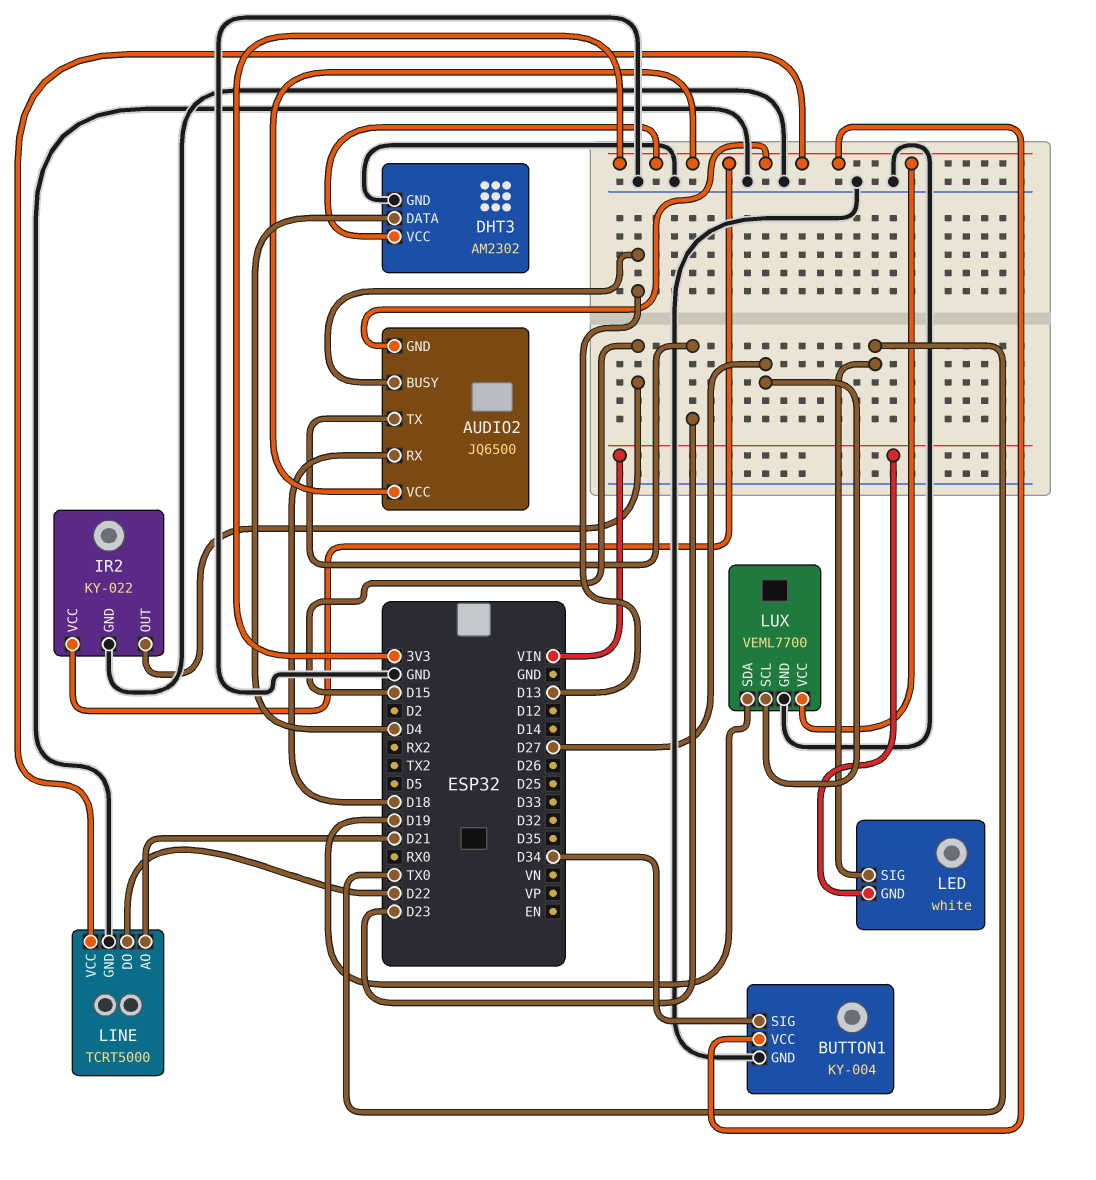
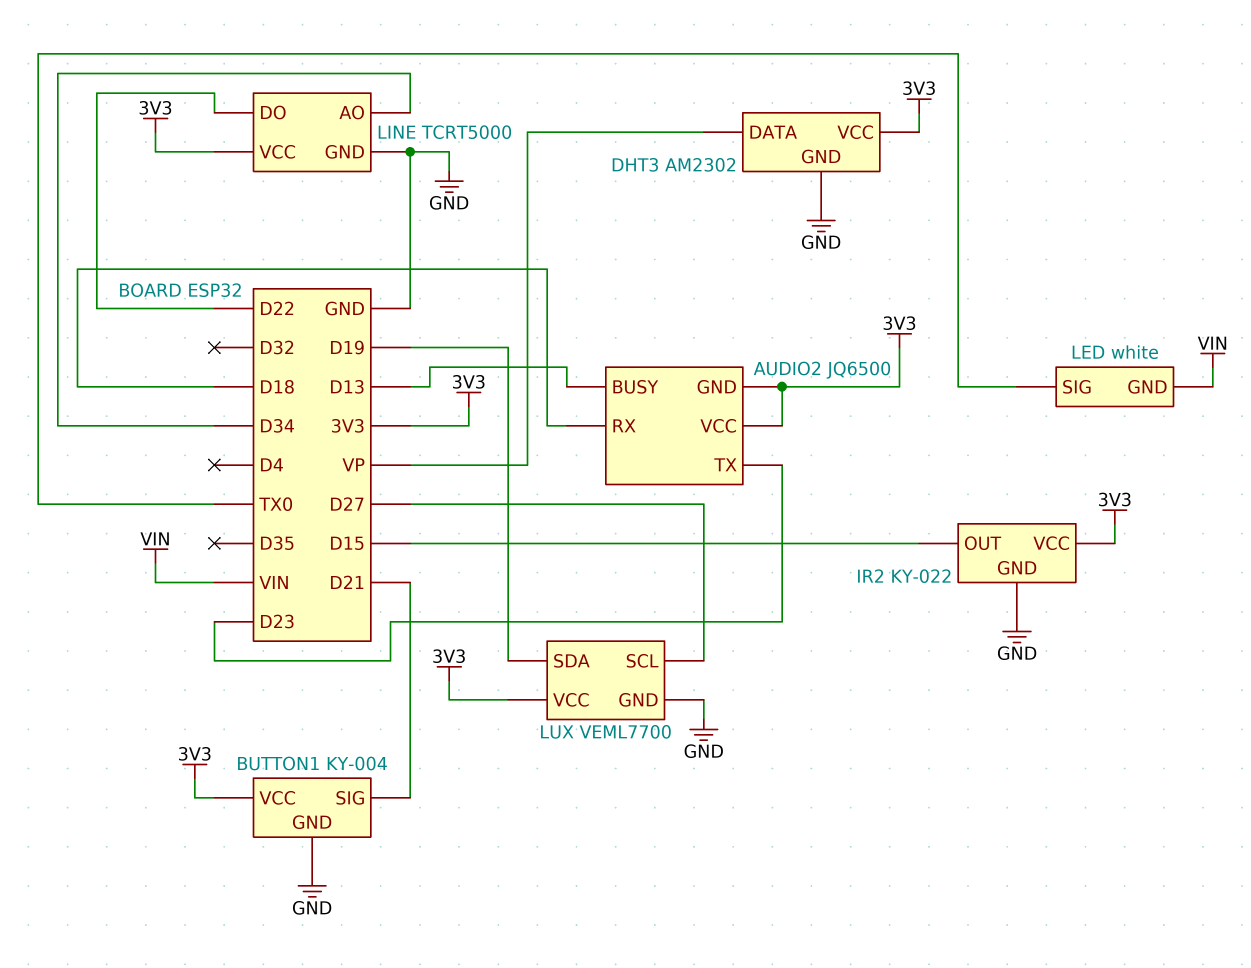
BUTTON1 pin SIG: D34 -> D21
DHT3 pin DATA: D4 -> VP
LINE pin AO: D21 -> D34

